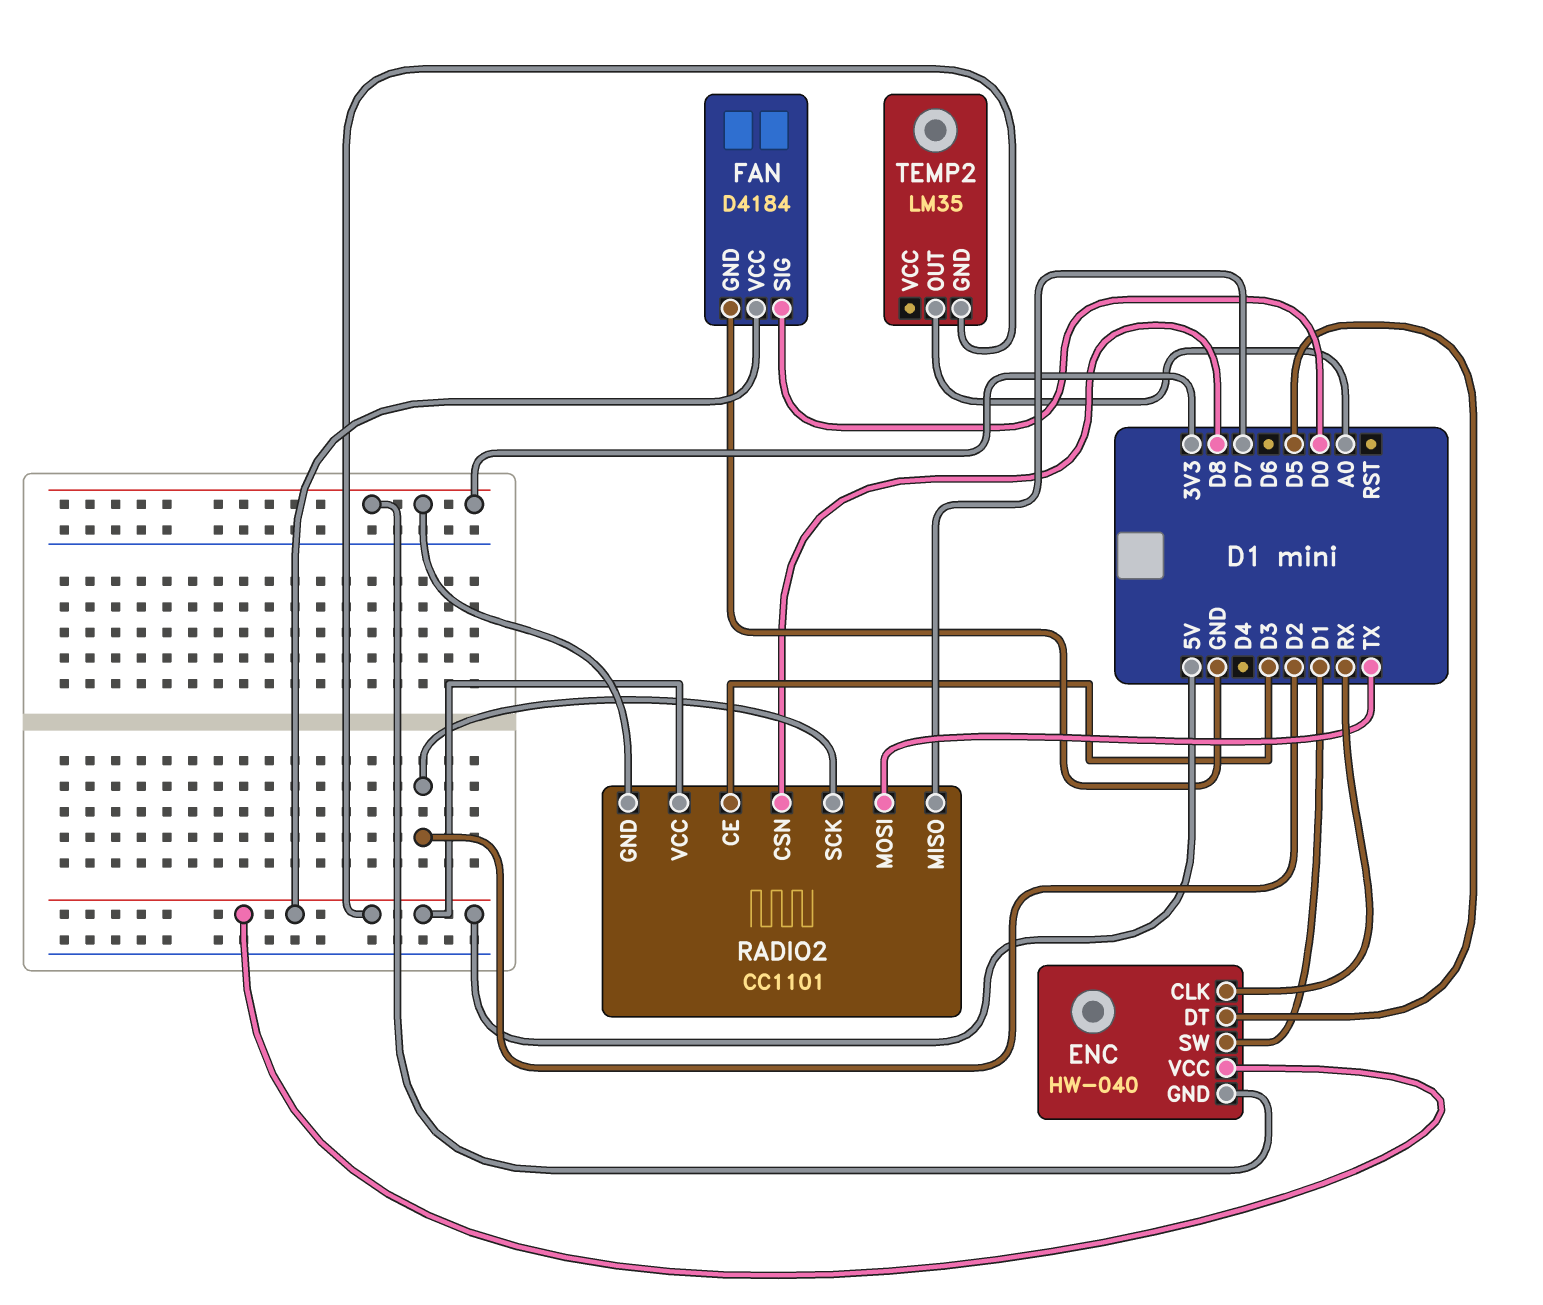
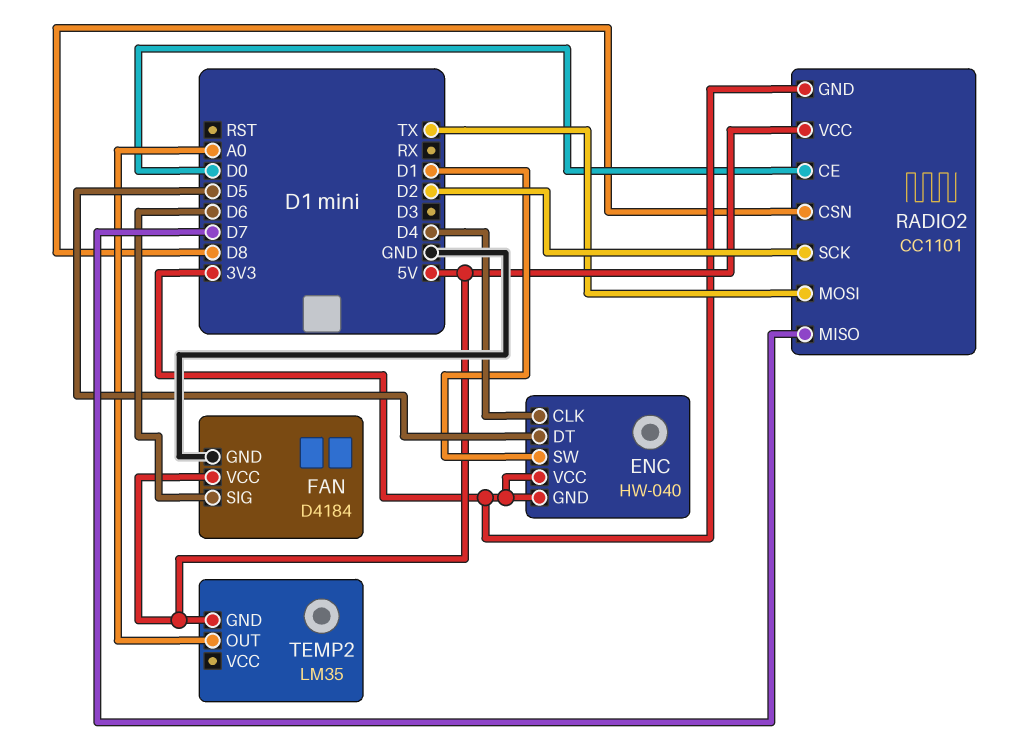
ENC pin CLK: RX -> D4
ENC pin VCC: 5V -> 3V3
FAN pin SIG: D0 -> D6
RADIO2 pin CE: D3 -> D0

